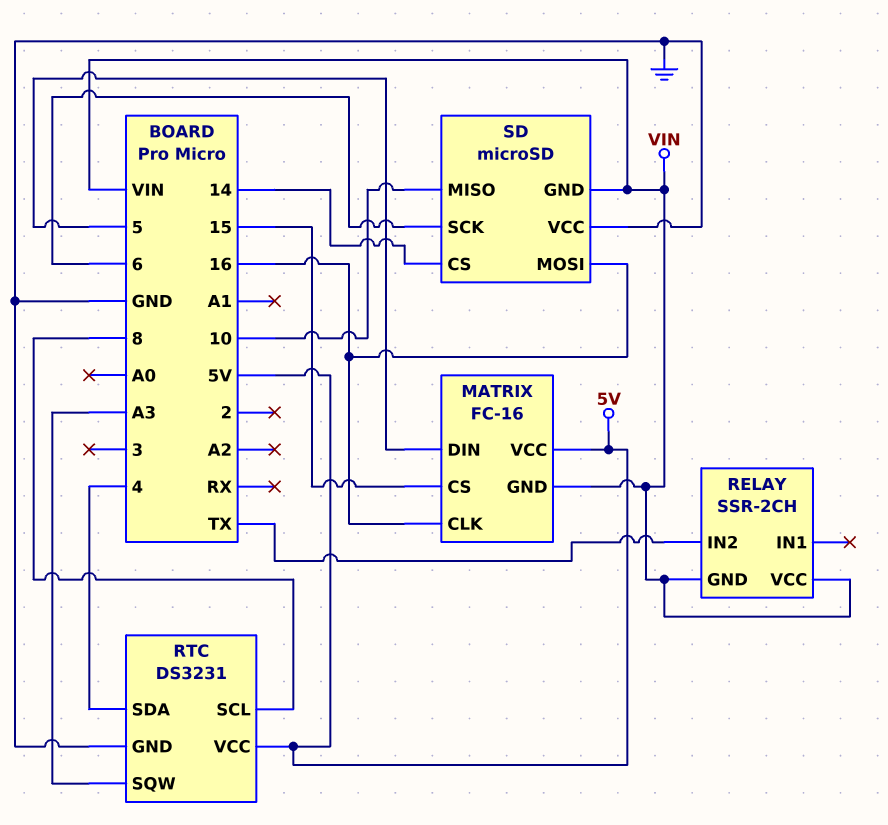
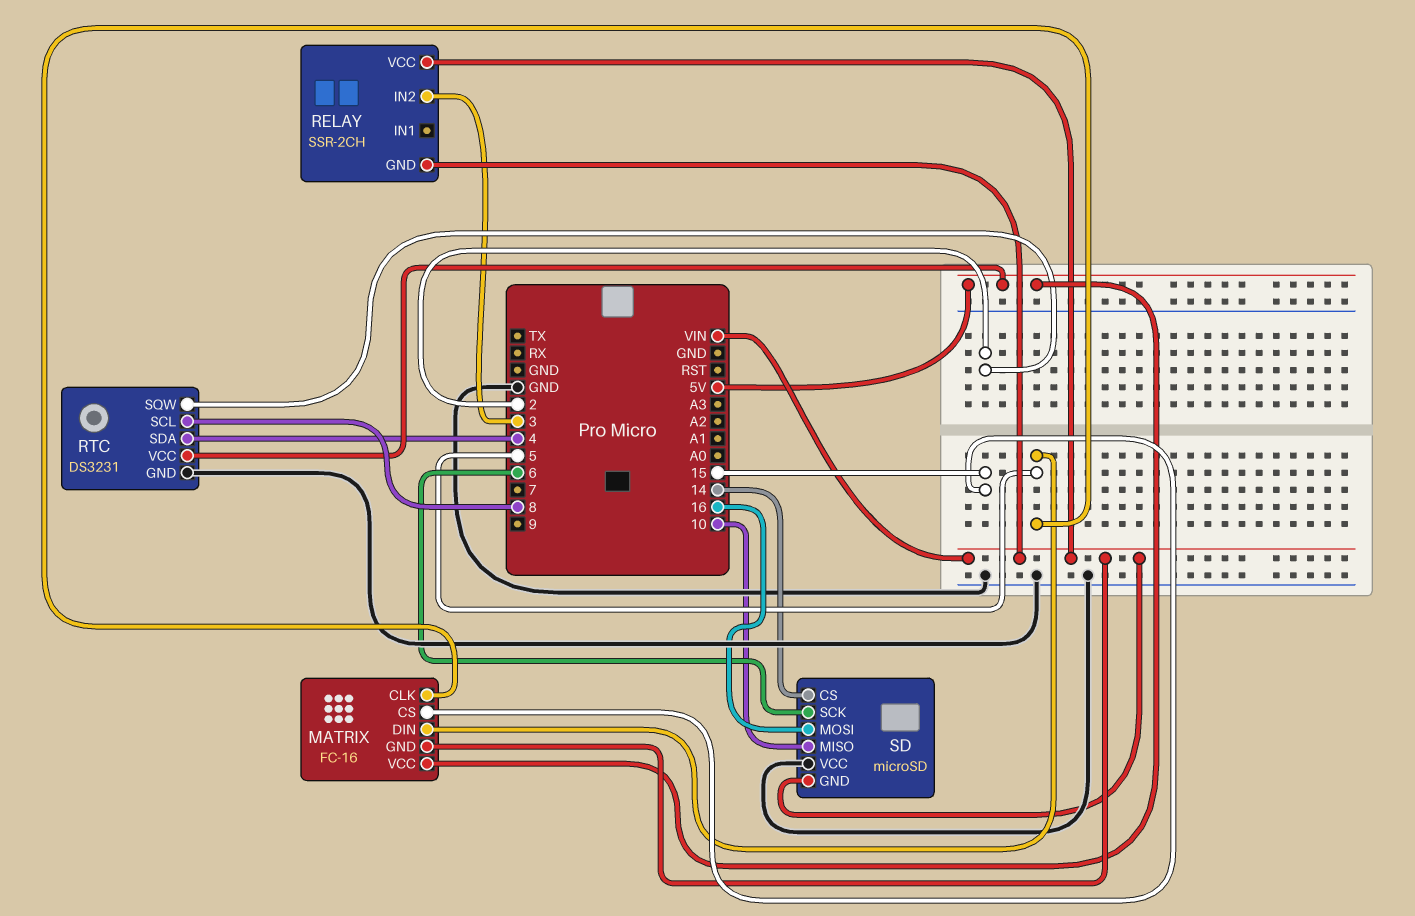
MATRIX pin CLK: 16 -> 5
RELAY pin IN2: TX -> 3
RTC pin SQW: A3 -> 2

